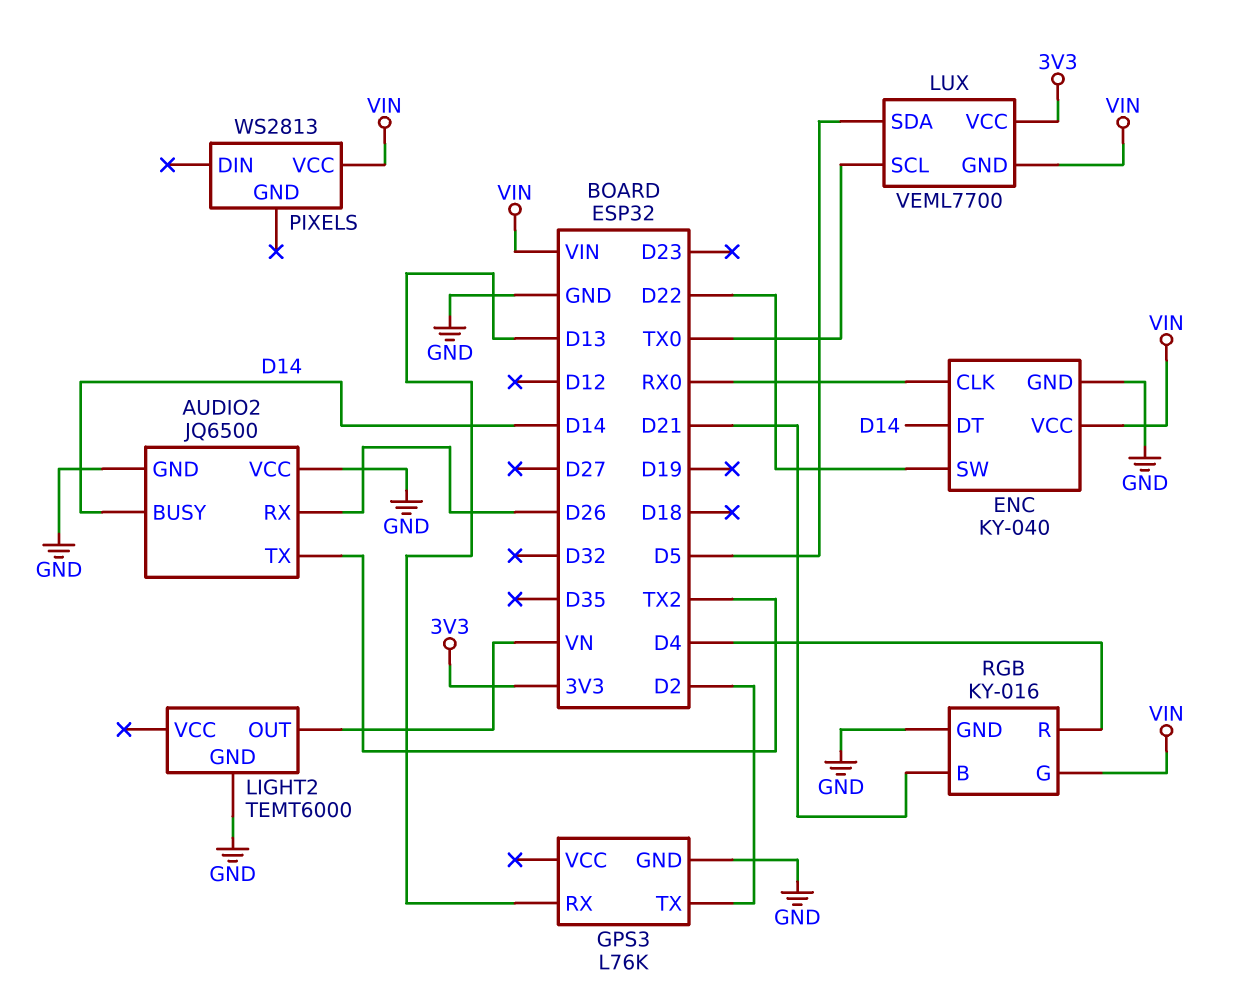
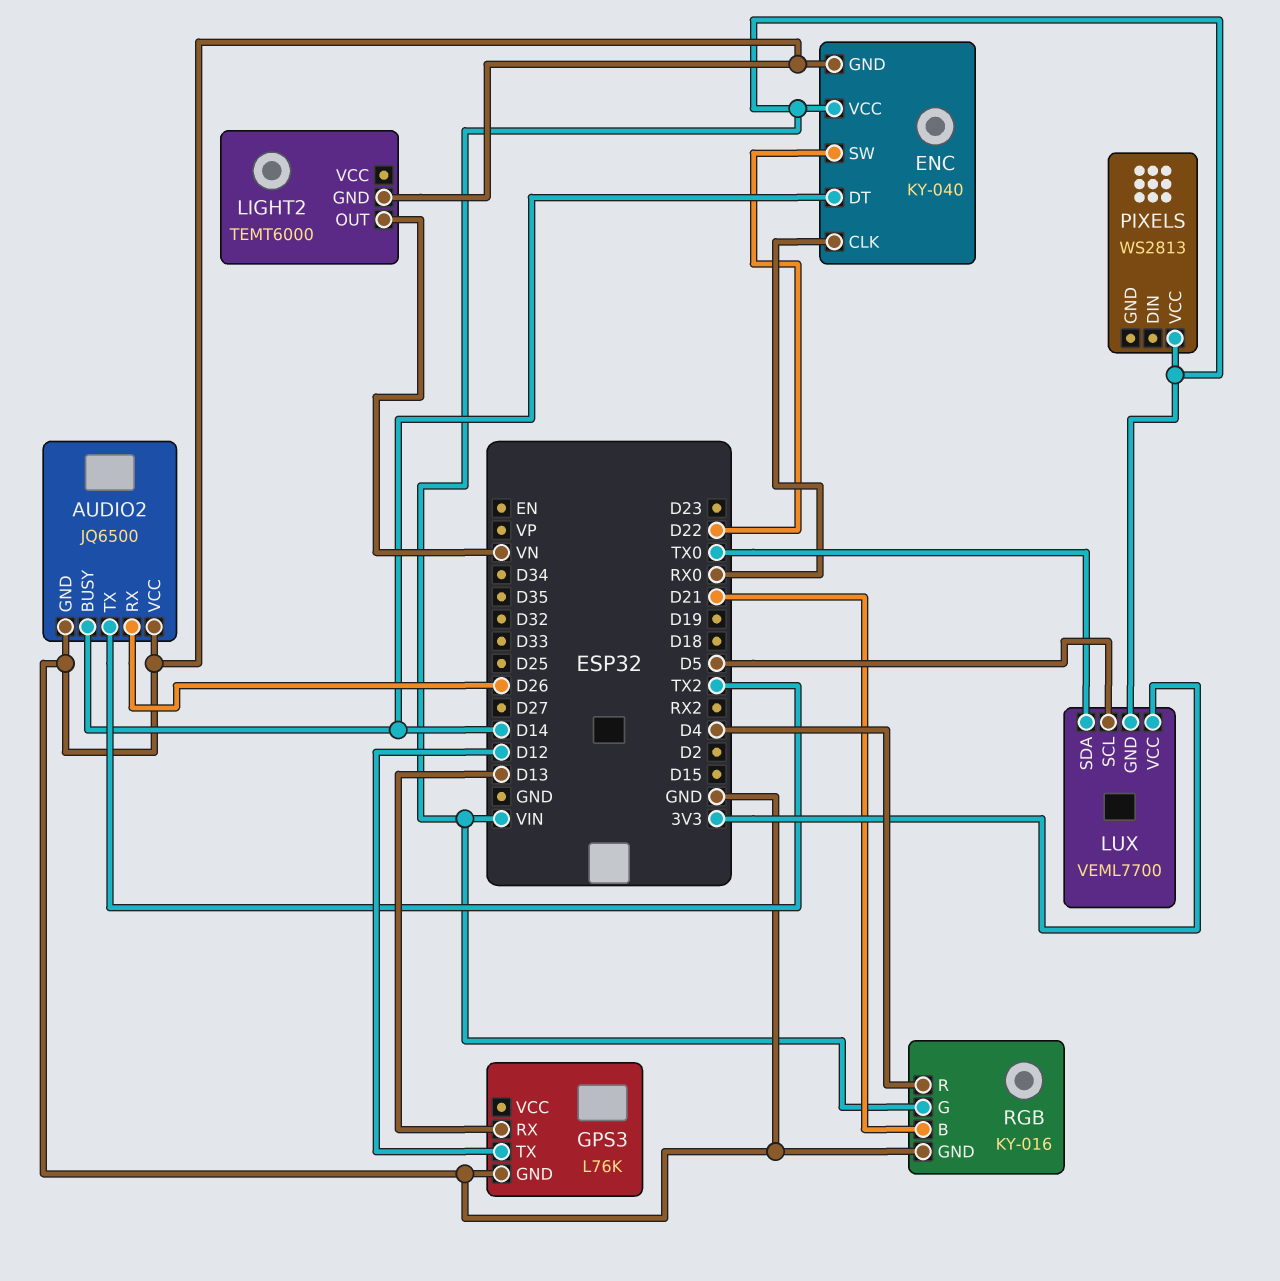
GPS3 pin TX: D2 -> D12
LUX pin SCL: TX0 -> D5
LUX pin SDA: D5 -> TX0

